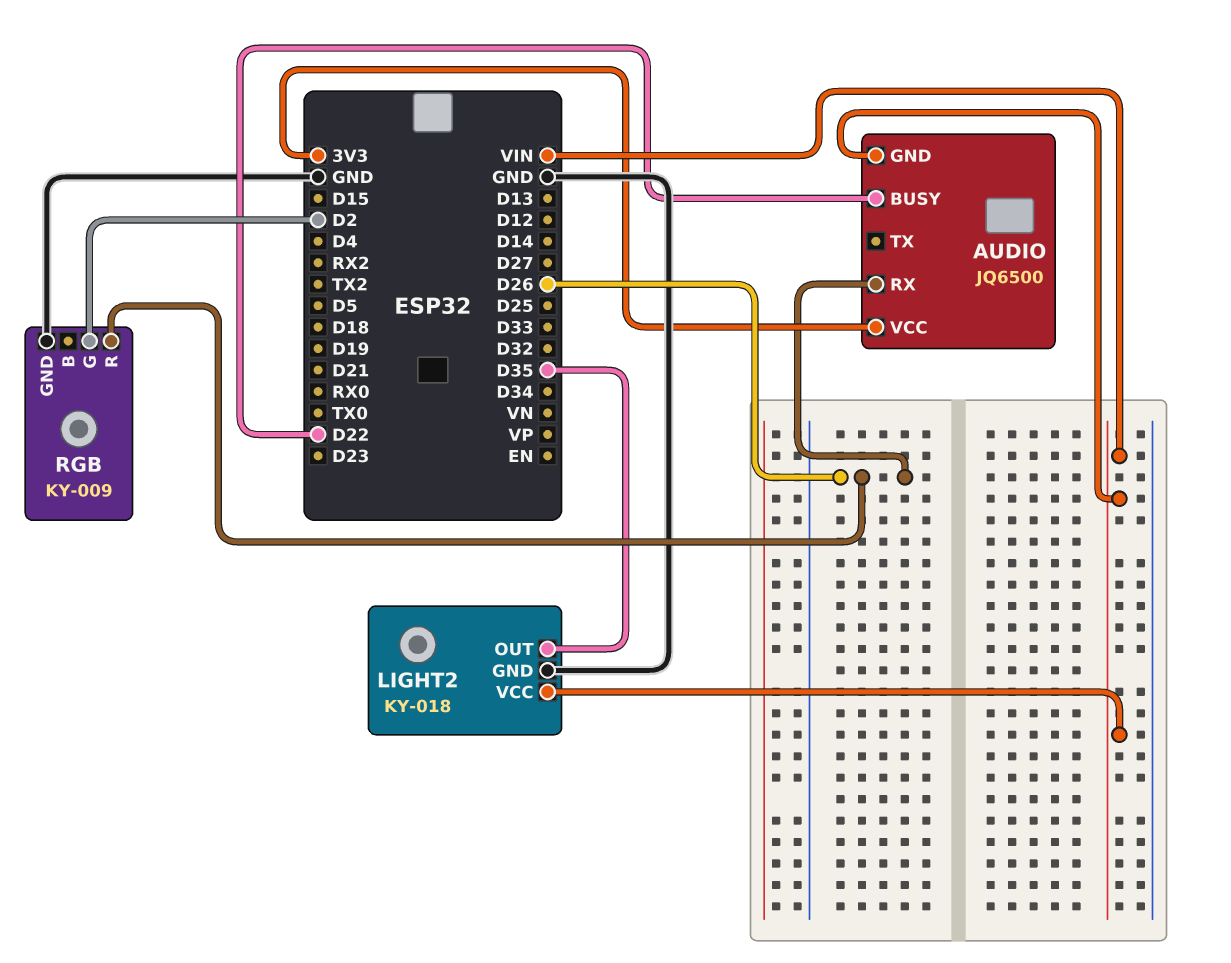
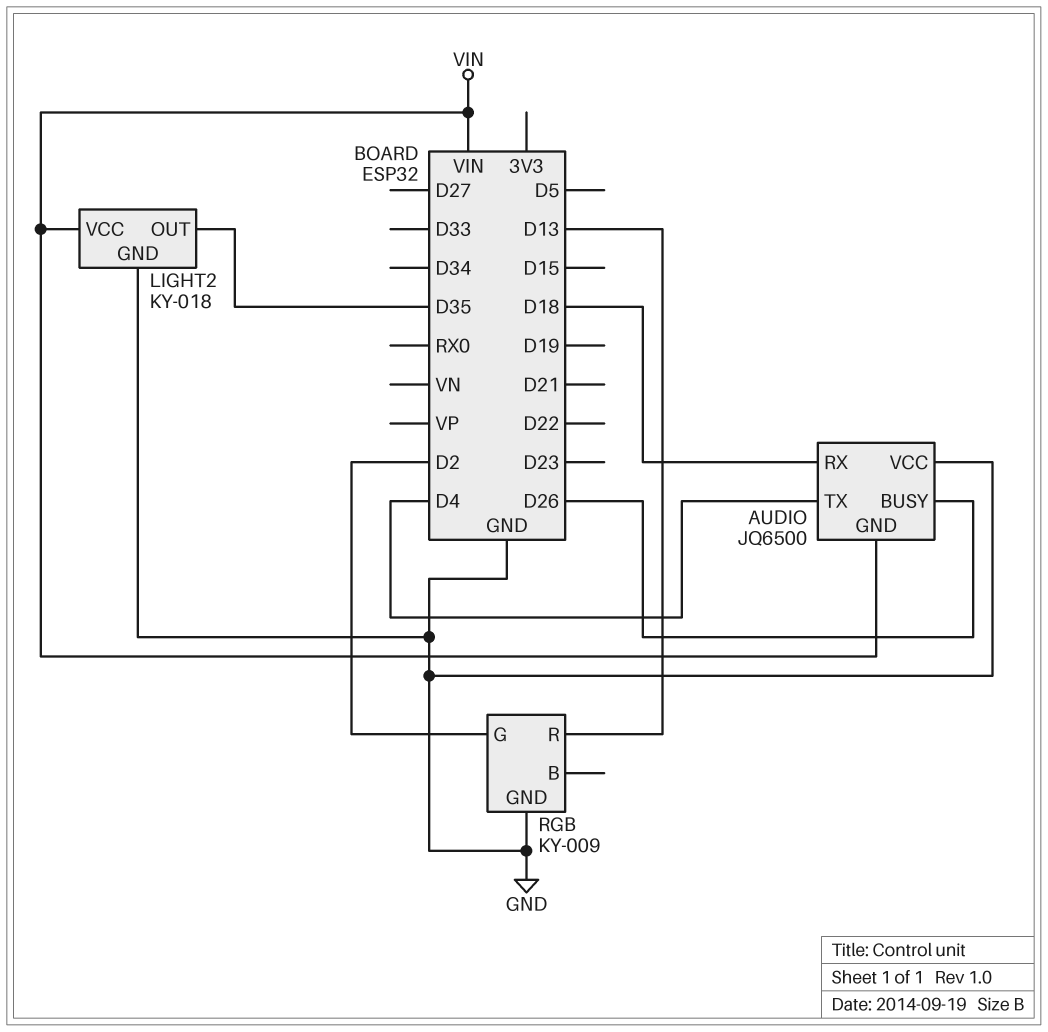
AUDIO pin BUSY: D22 -> D26
AUDIO pin RX: D26 -> D18
AUDIO pin TX: none -> D4
AUDIO pin VCC: 3V3 -> GND
RGB pin R: D26 -> D13

